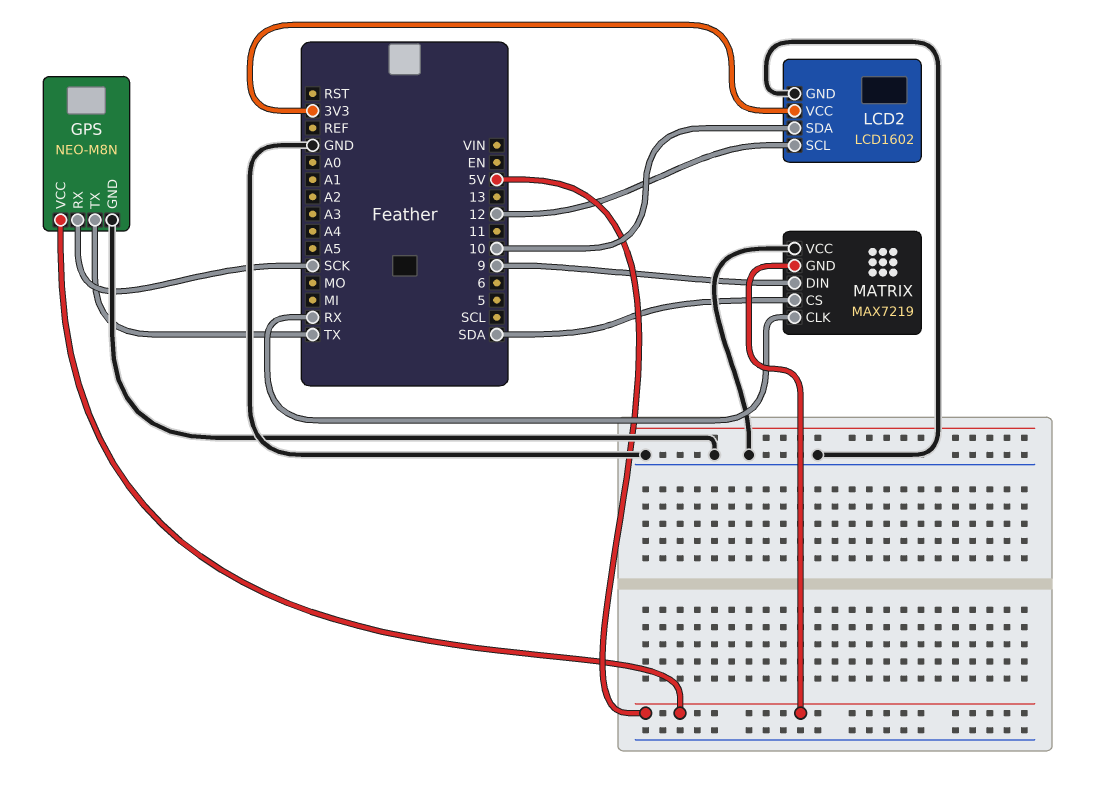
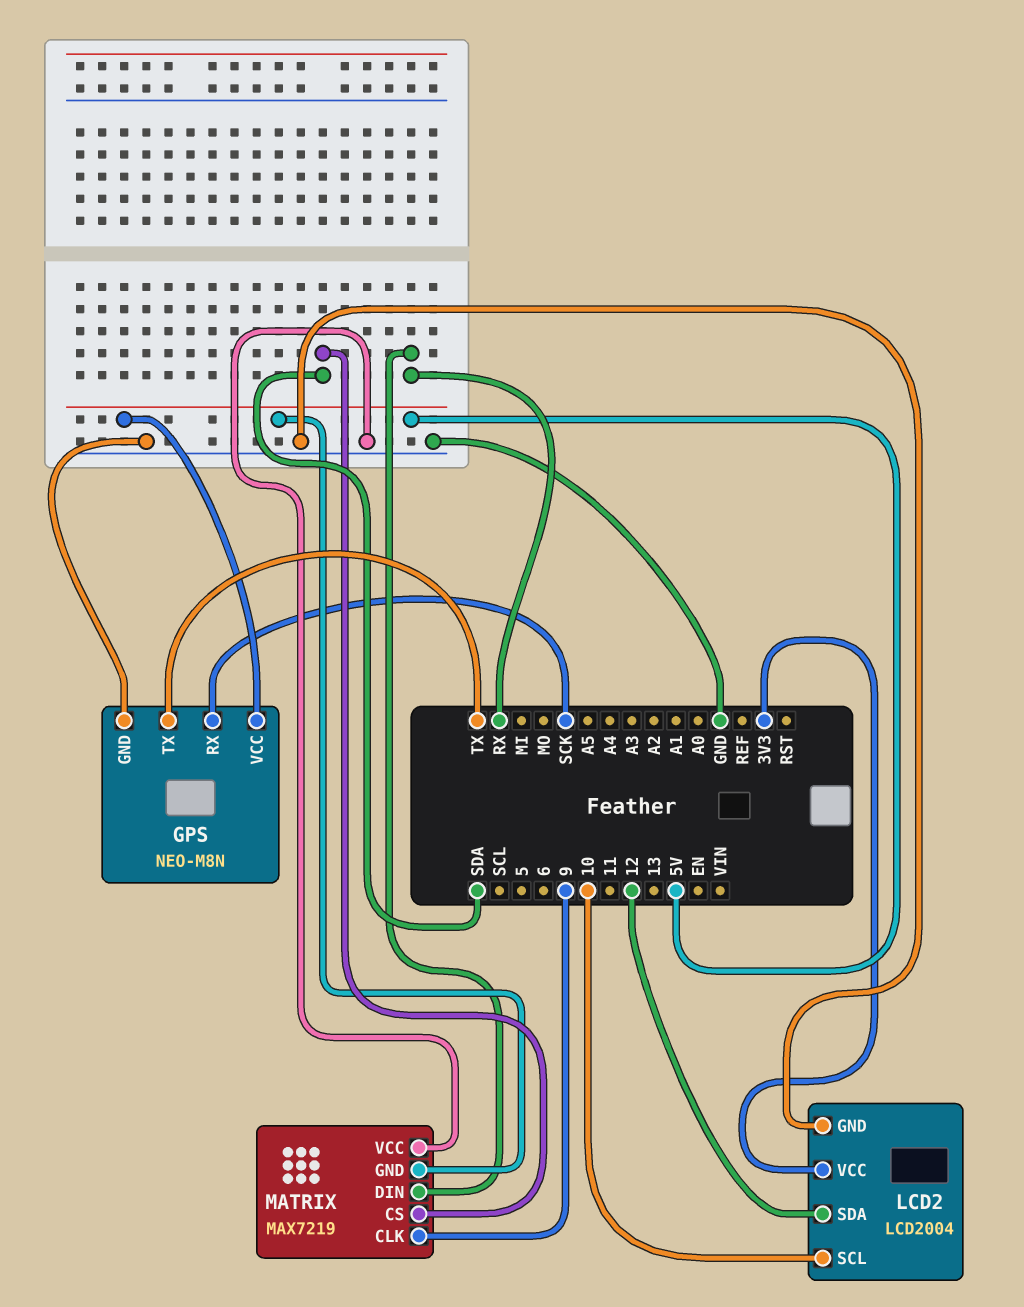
LCD2: LCD1602 -> LCD2004
LCD2 pin SCL: 12 -> 10
LCD2 pin SDA: 10 -> 12
MATRIX pin CLK: RX -> 9
MATRIX pin DIN: 9 -> RX

